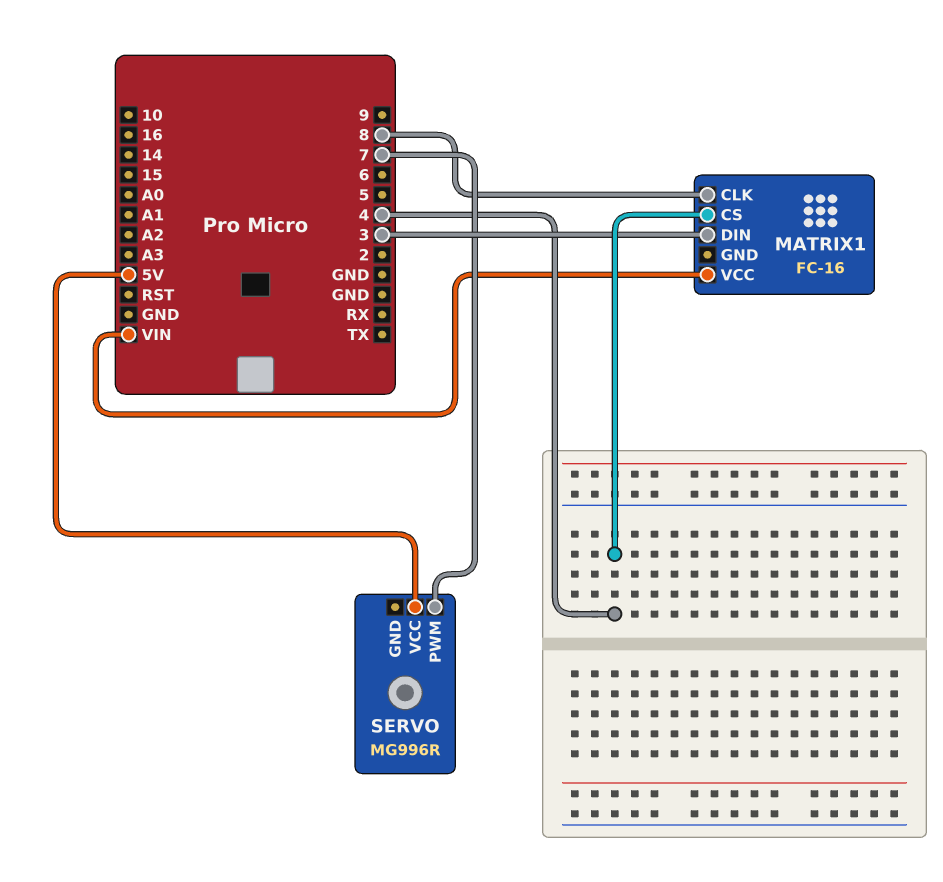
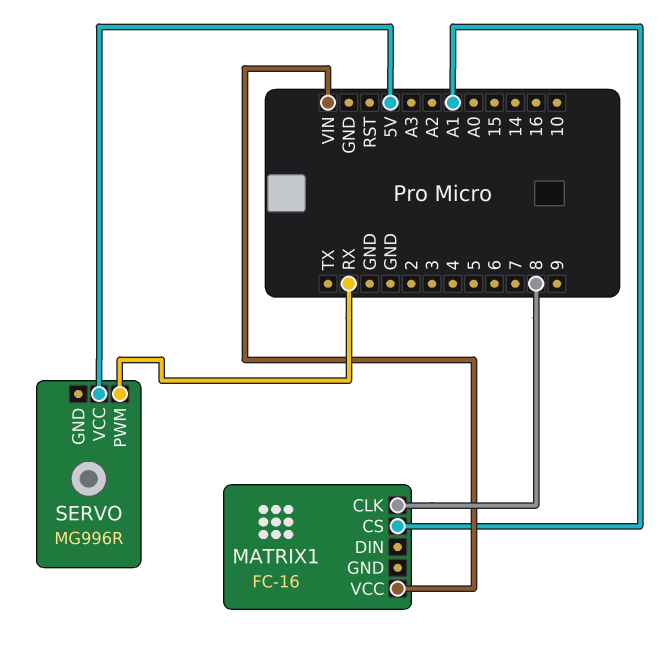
MATRIX1 pin CS: 4 -> A1
MATRIX1 pin DIN: 3 -> none
SERVO pin PWM: 7 -> RX

